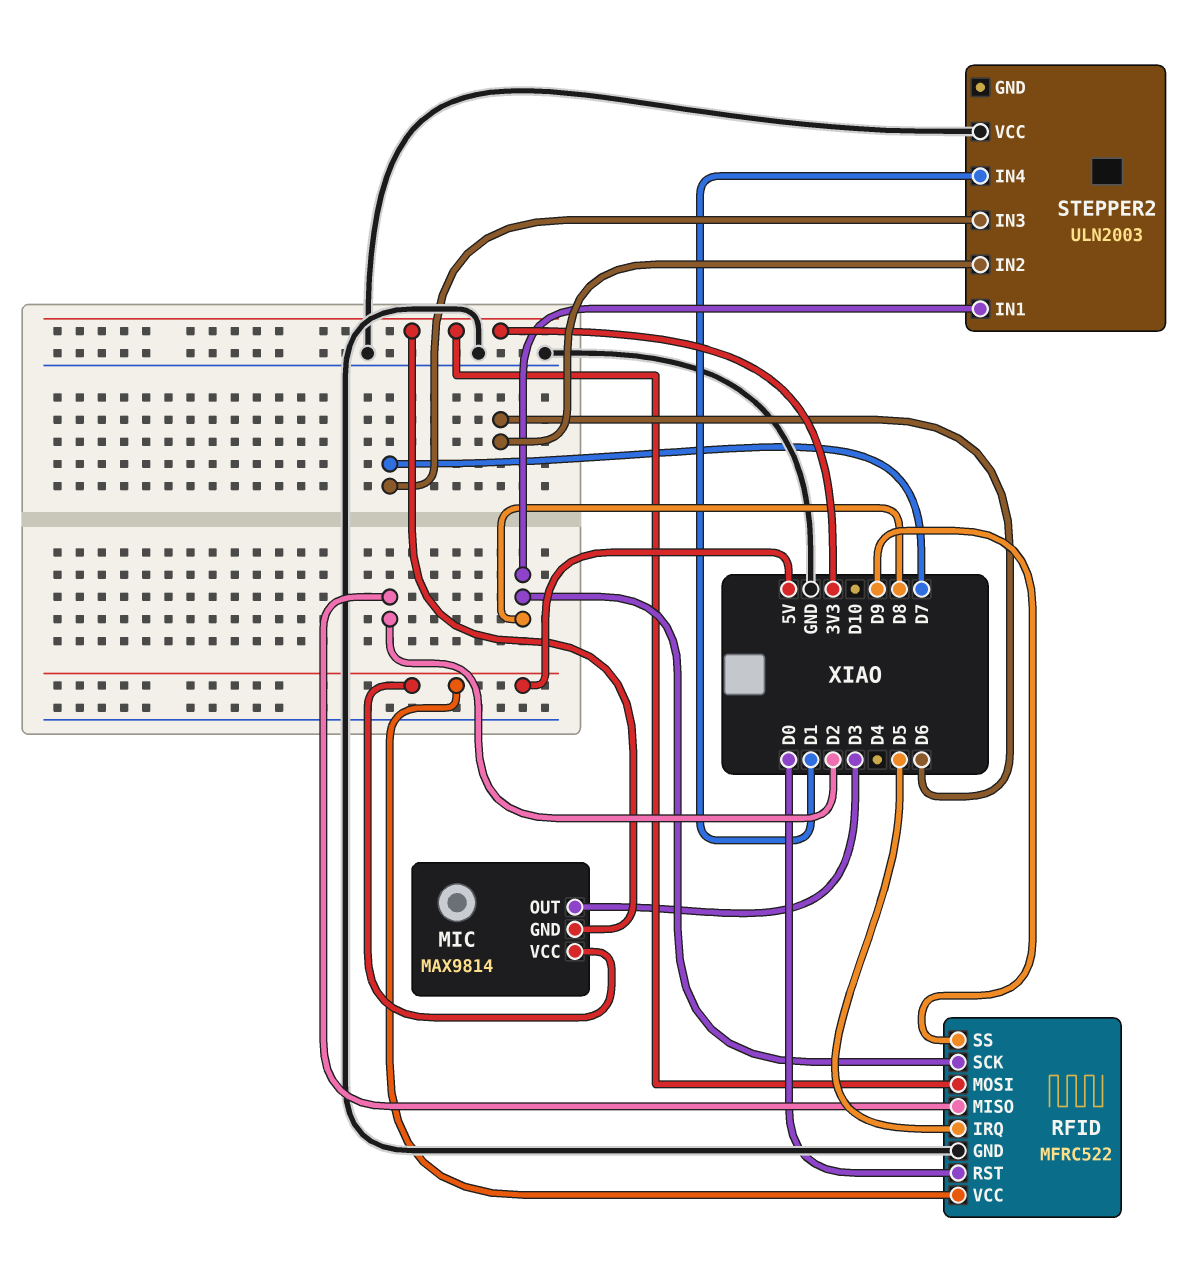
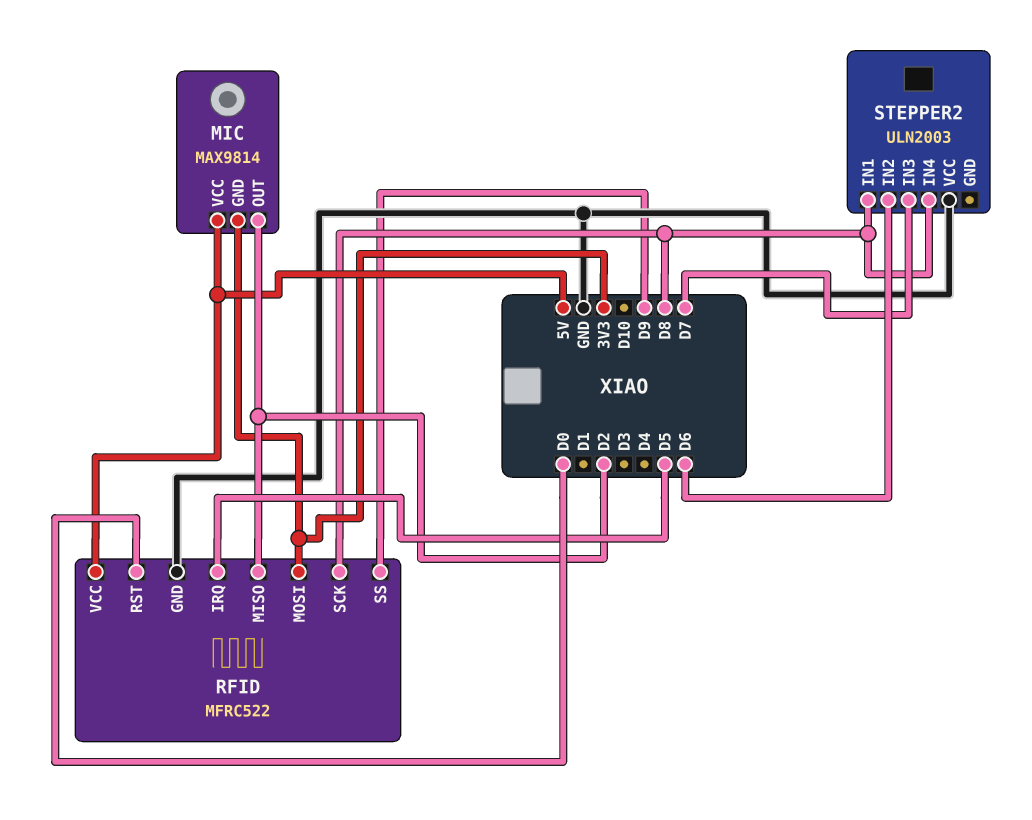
MIC pin OUT: D3 -> D2
STEPPER2 pin IN4: D1 -> D8

